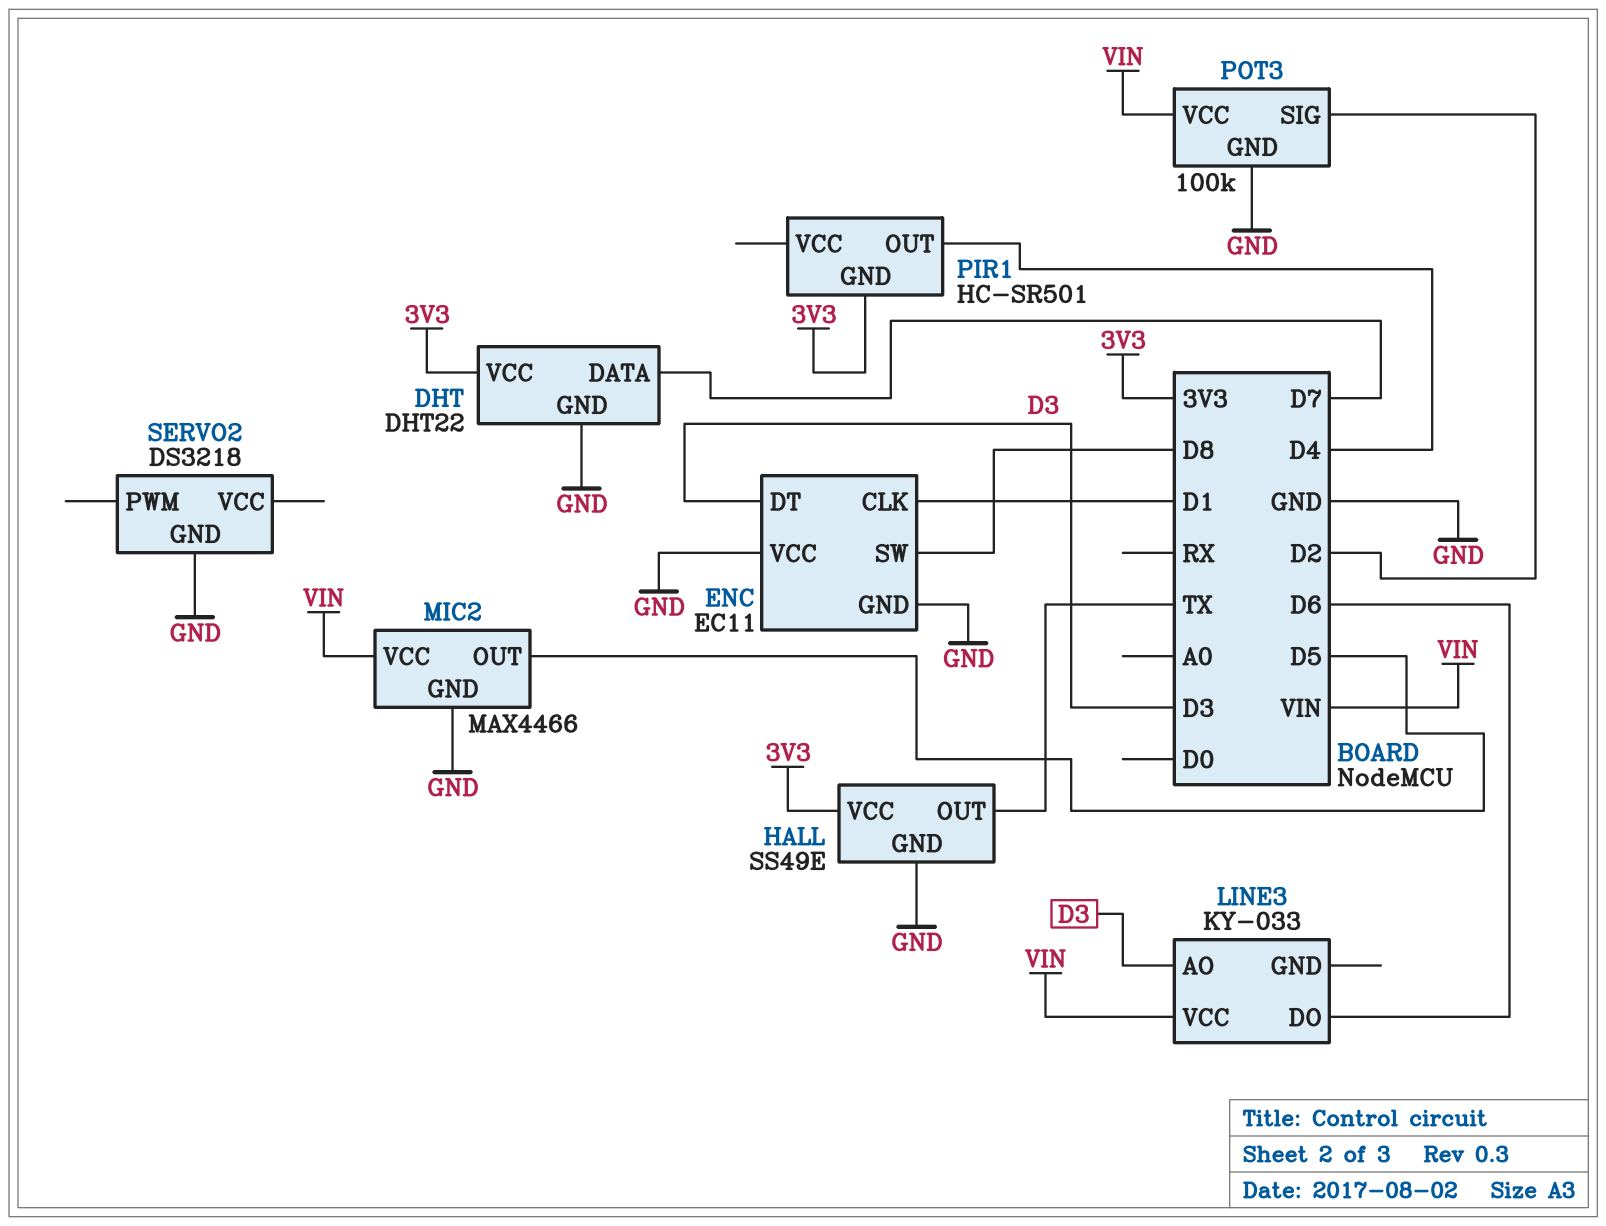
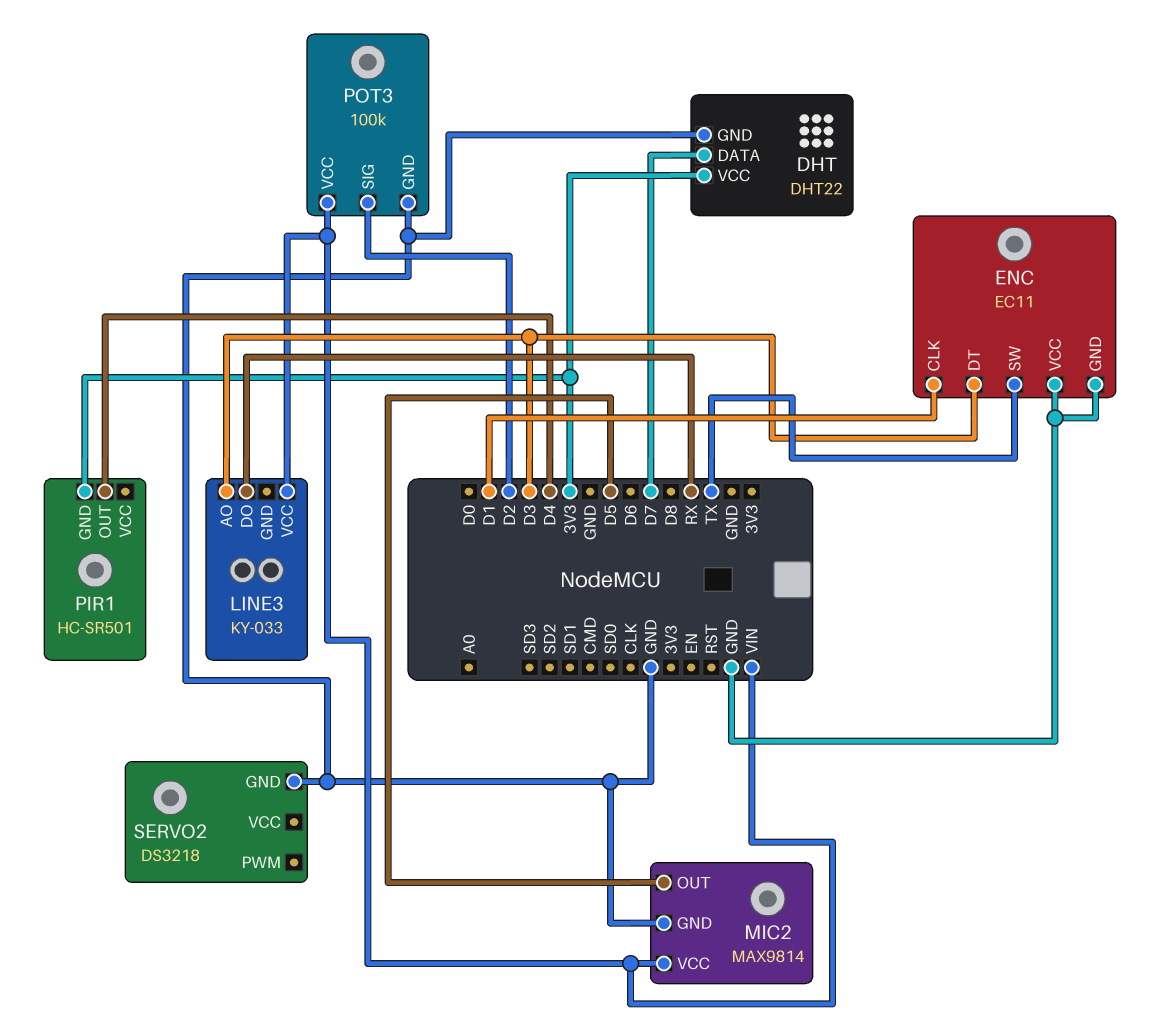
ENC pin SW: D8 -> TX
HALL: SS49E -> none
HALL pin GND: GND -> none
HALL pin OUT: TX -> none
HALL pin VCC: 3V3 -> none
LINE3 pin DO: D6 -> RX
MIC2: MAX4466 -> MAX9814

